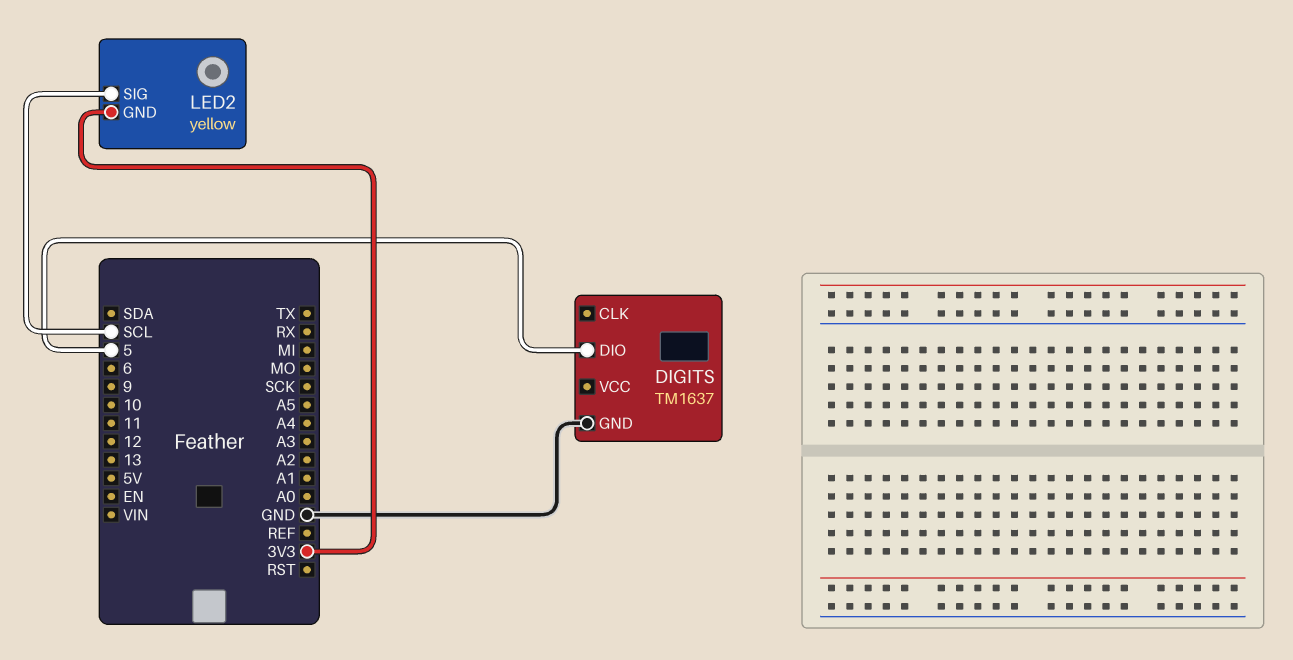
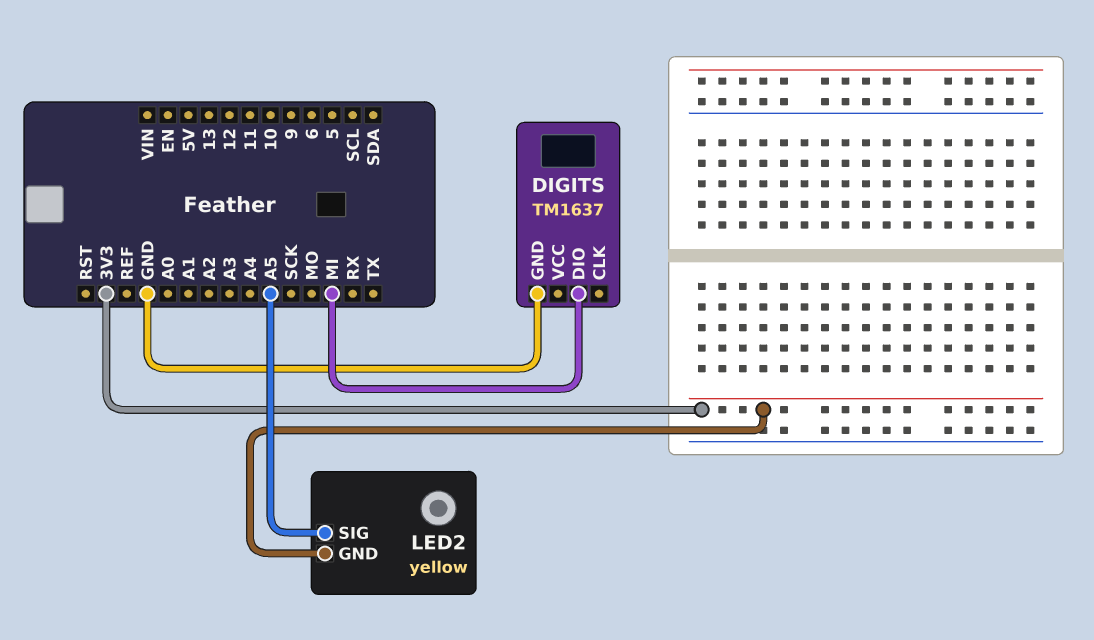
DIGITS pin DIO: 5 -> MI
LED2 pin SIG: SCL -> A5

